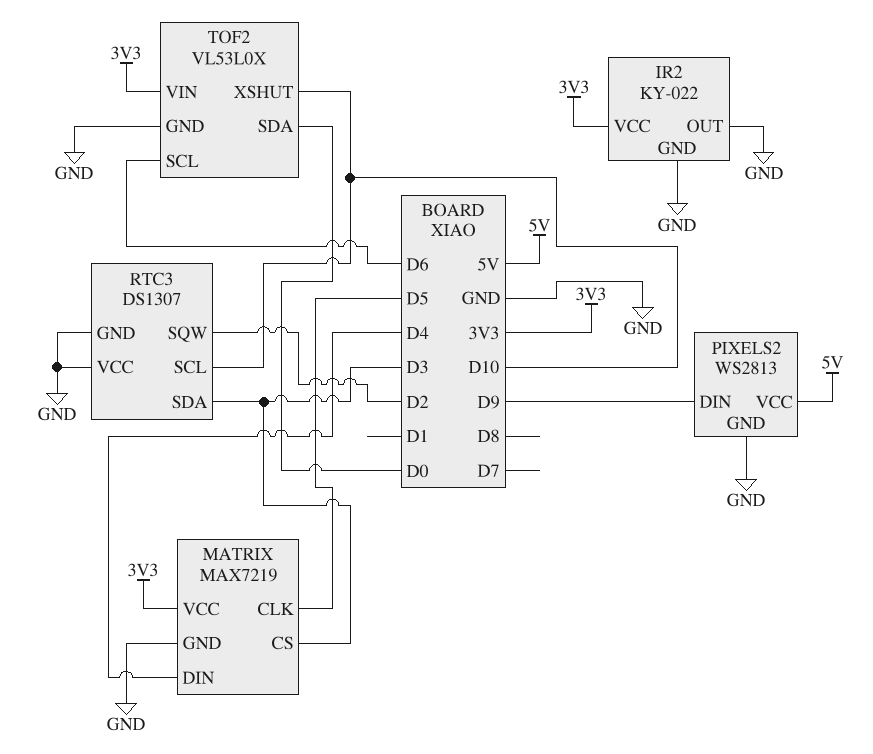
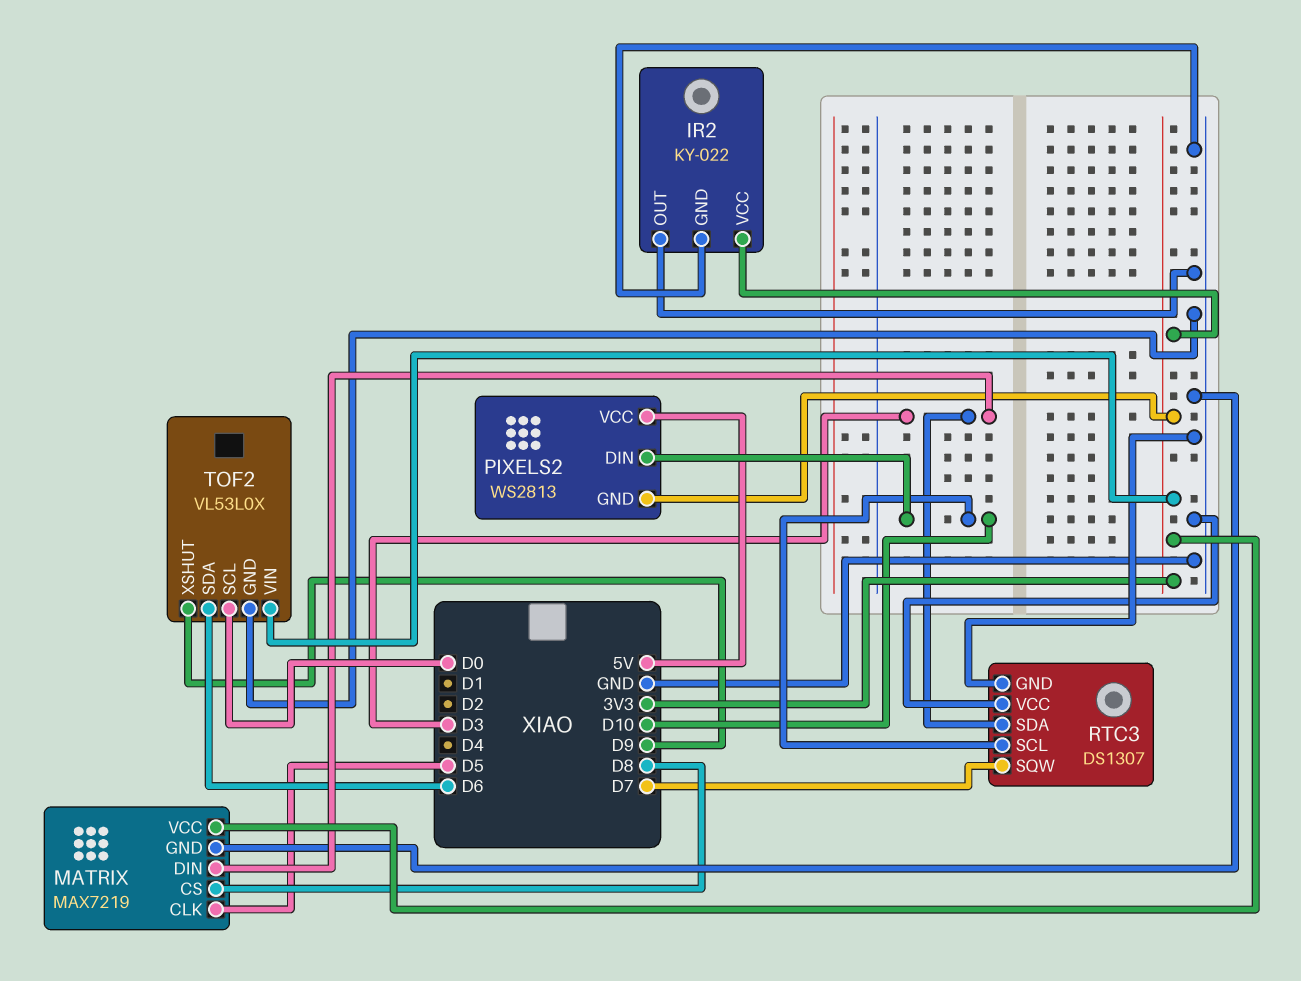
MATRIX pin CS: D3 -> D8
MATRIX pin DIN: D4 -> D3
PIXELS2 pin DIN: D9 -> D10
PIXELS2 pin GND: GND -> 3V3
RTC3 pin SQW: D2 -> D7
TOF2 pin SCL: D6 -> D0
TOF2 pin SDA: D0 -> D6
TOF2 pin XSHUT: D10 -> D9

